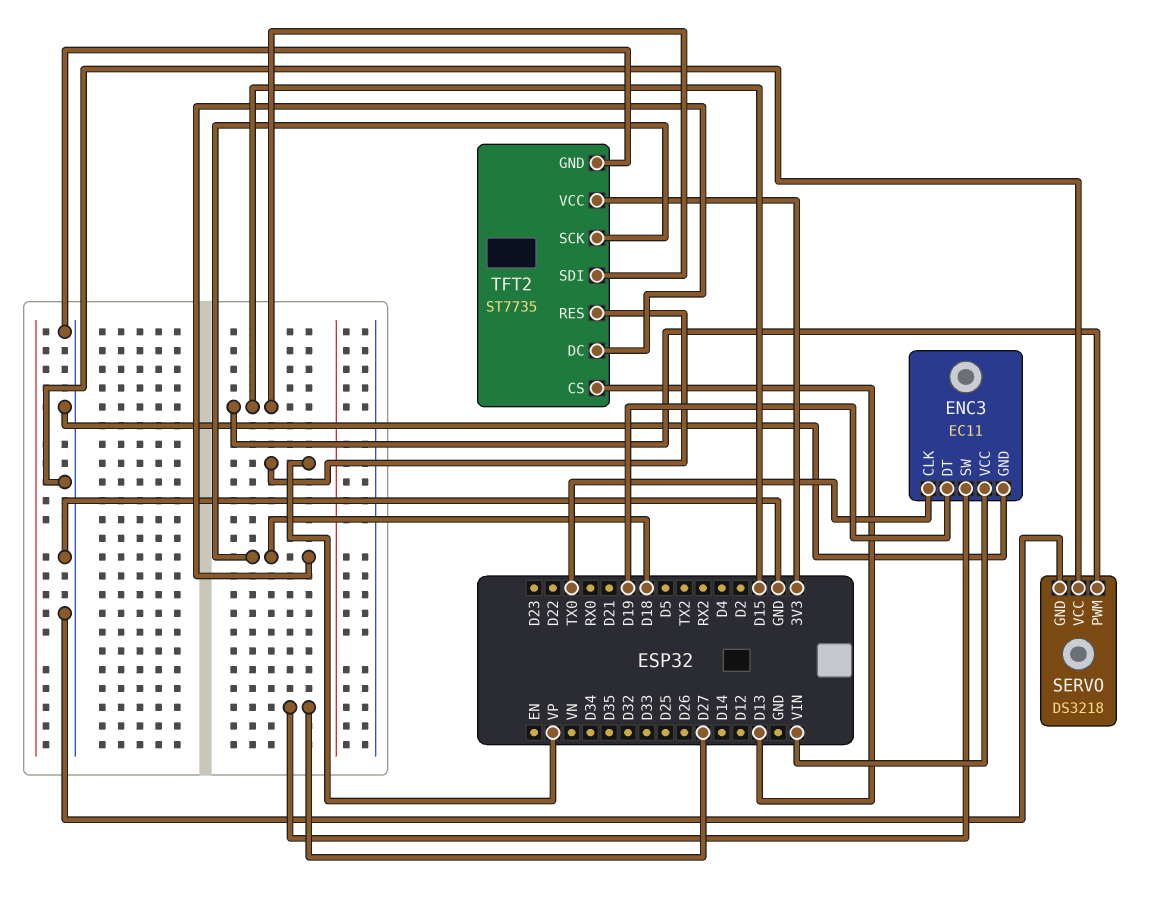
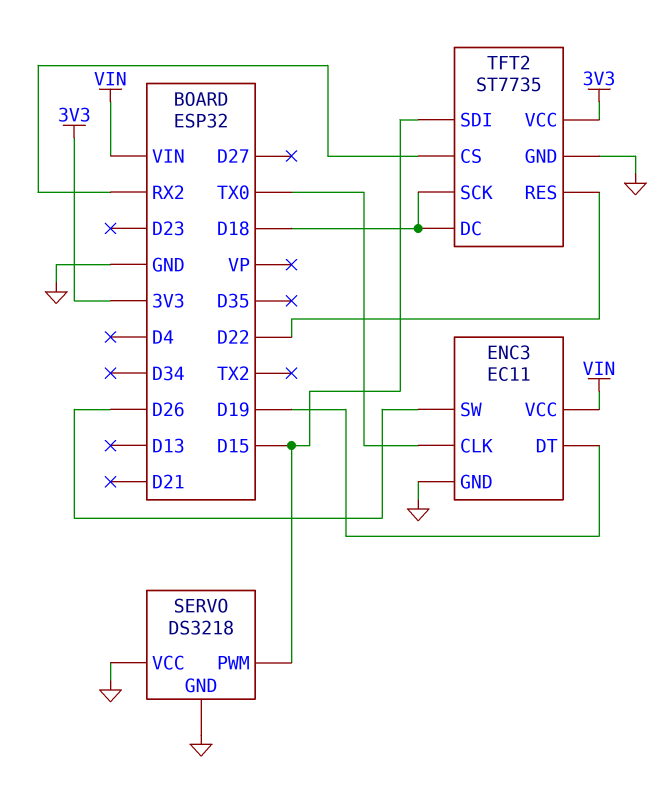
ENC3 pin SW: D27 -> D26
TFT2 pin CS: D13 -> RX2
TFT2 pin RES: VP -> D22

